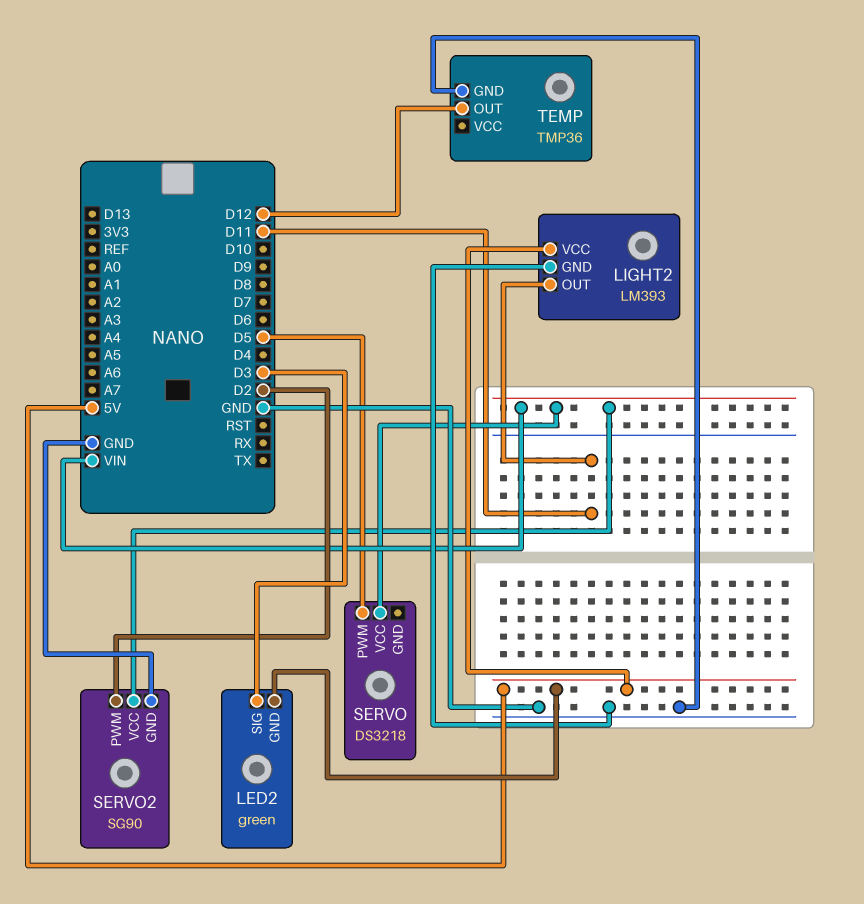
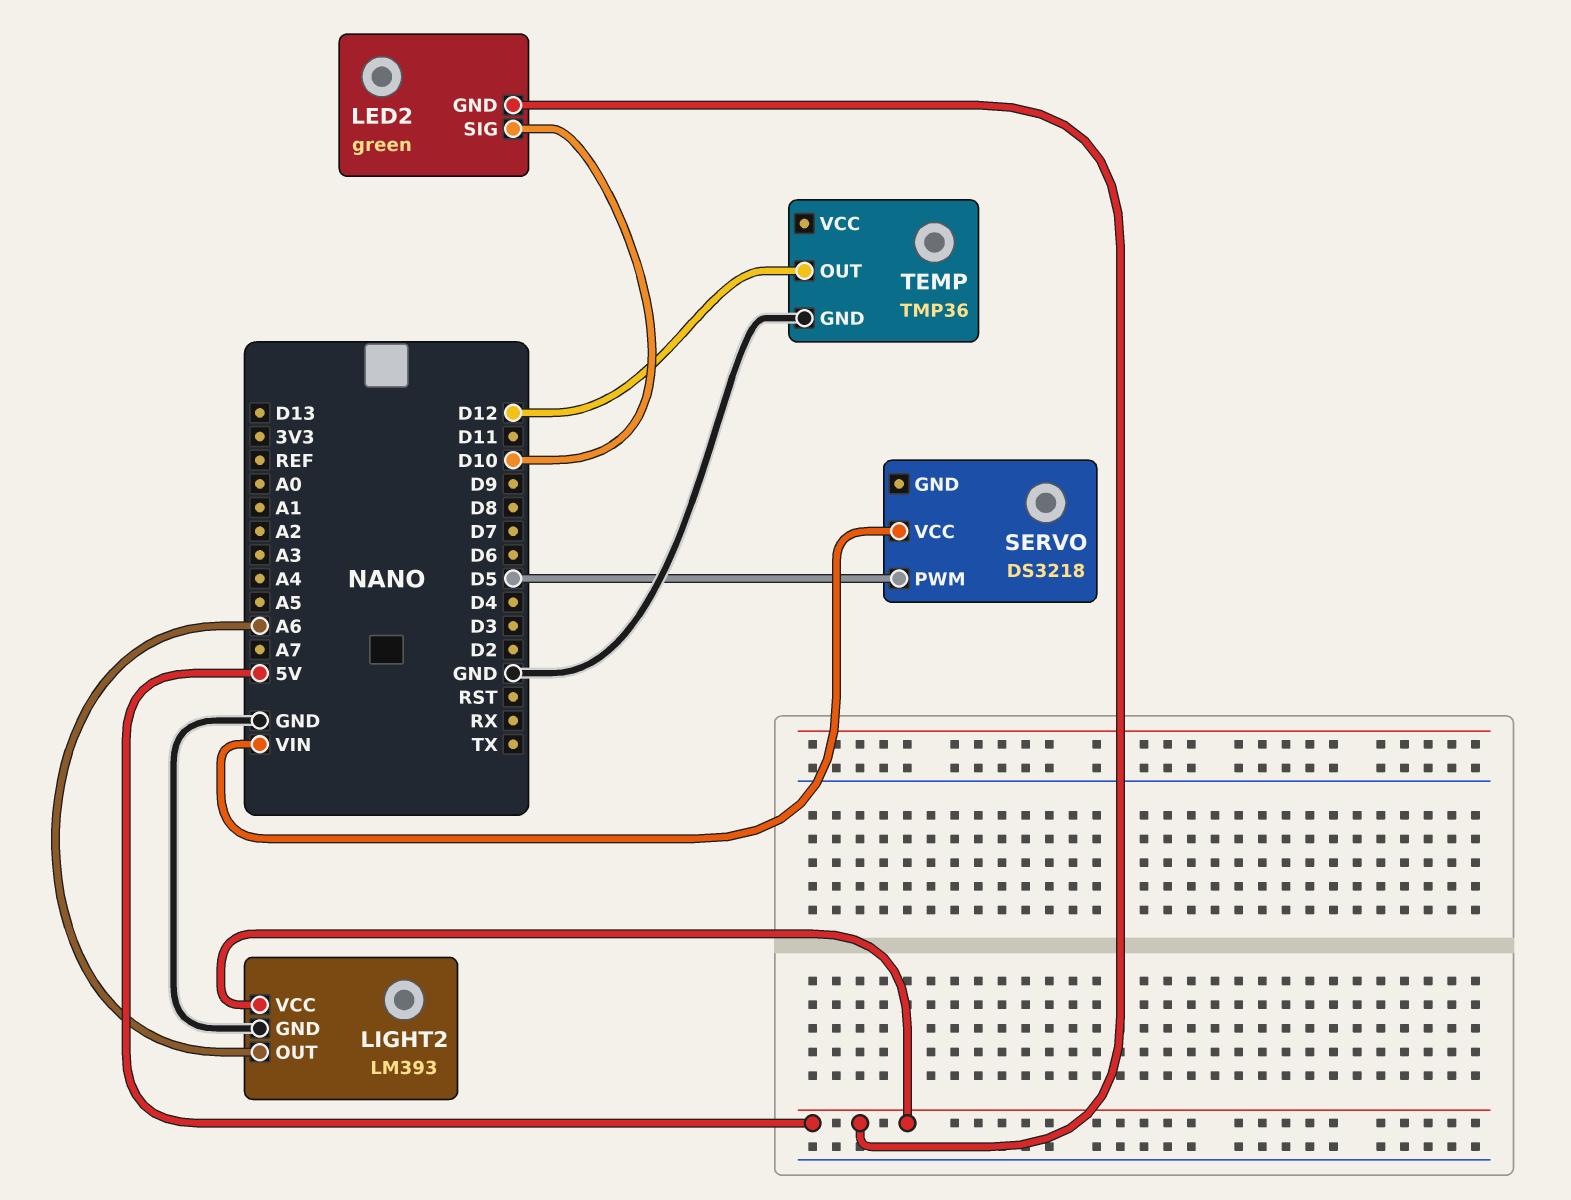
LED2 pin SIG: D3 -> D10
LIGHT2 pin OUT: D11 -> A6
SERVO2: SG90 -> none
SERVO2 pin GND: GND -> none
SERVO2 pin PWM: D2 -> none
SERVO2 pin VCC: VIN -> none

